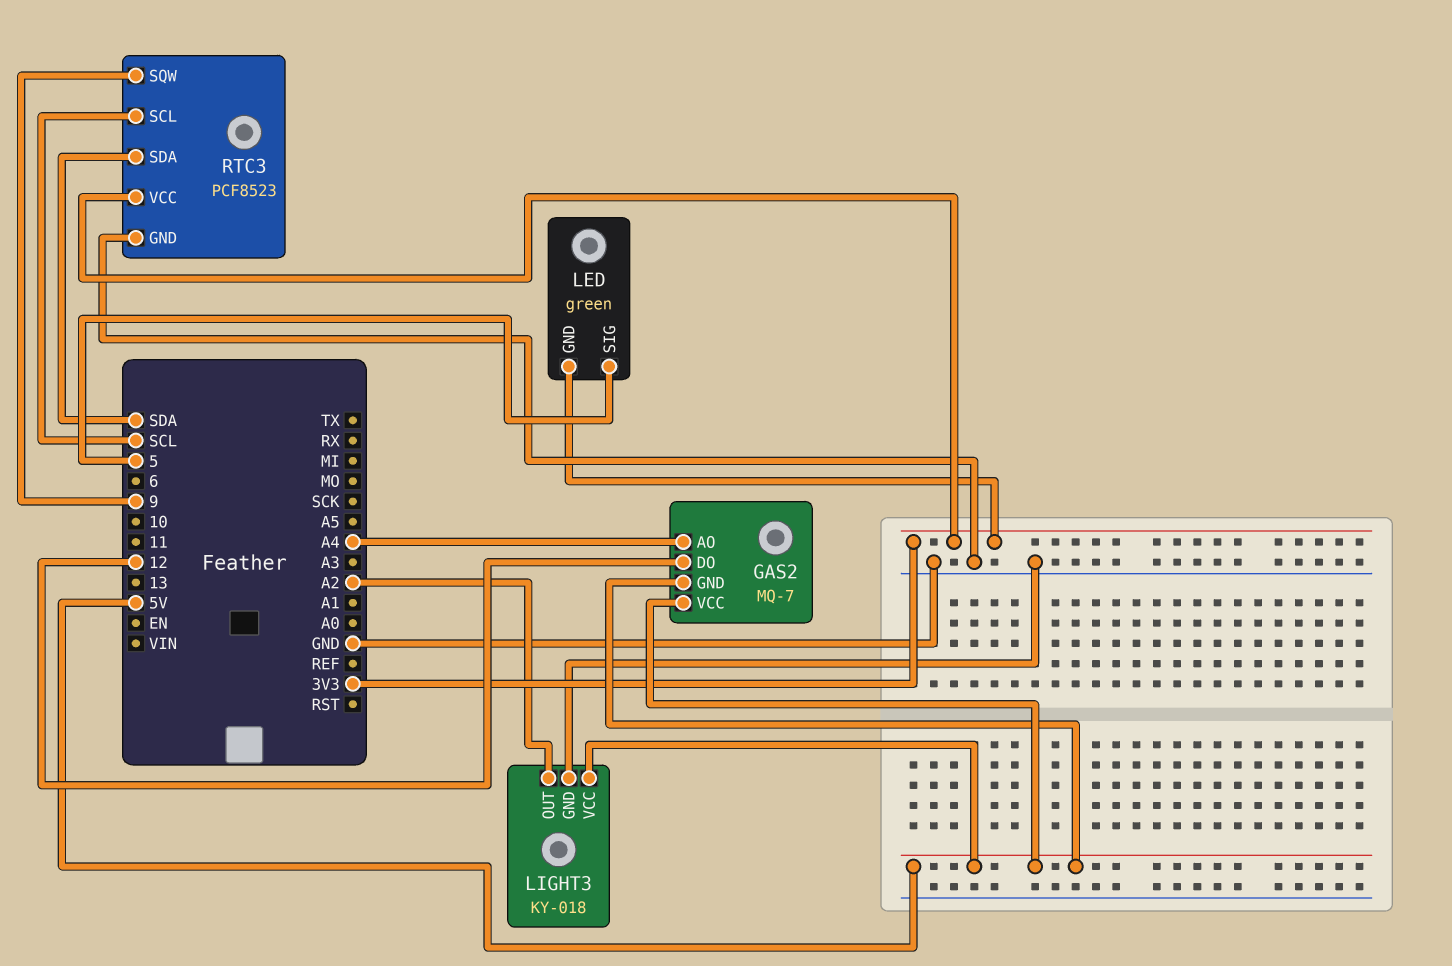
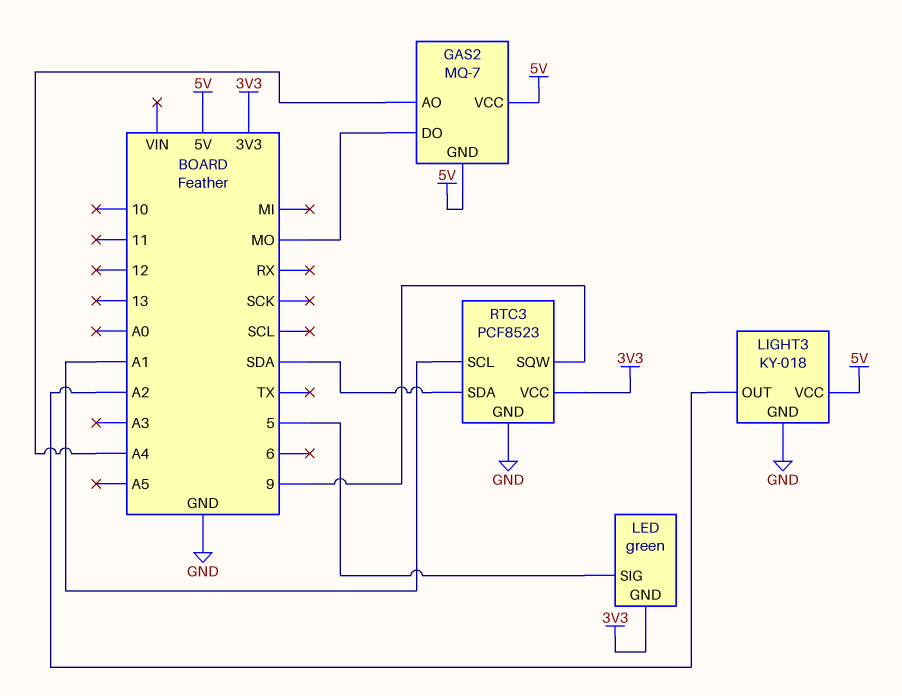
GAS2 pin DO: 12 -> MO
RTC3 pin SCL: SCL -> A1

